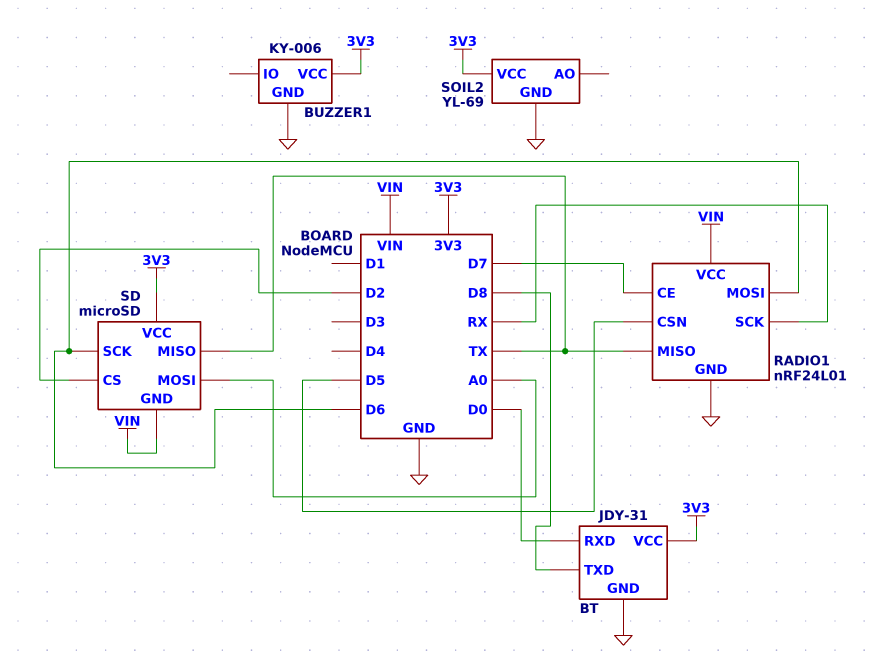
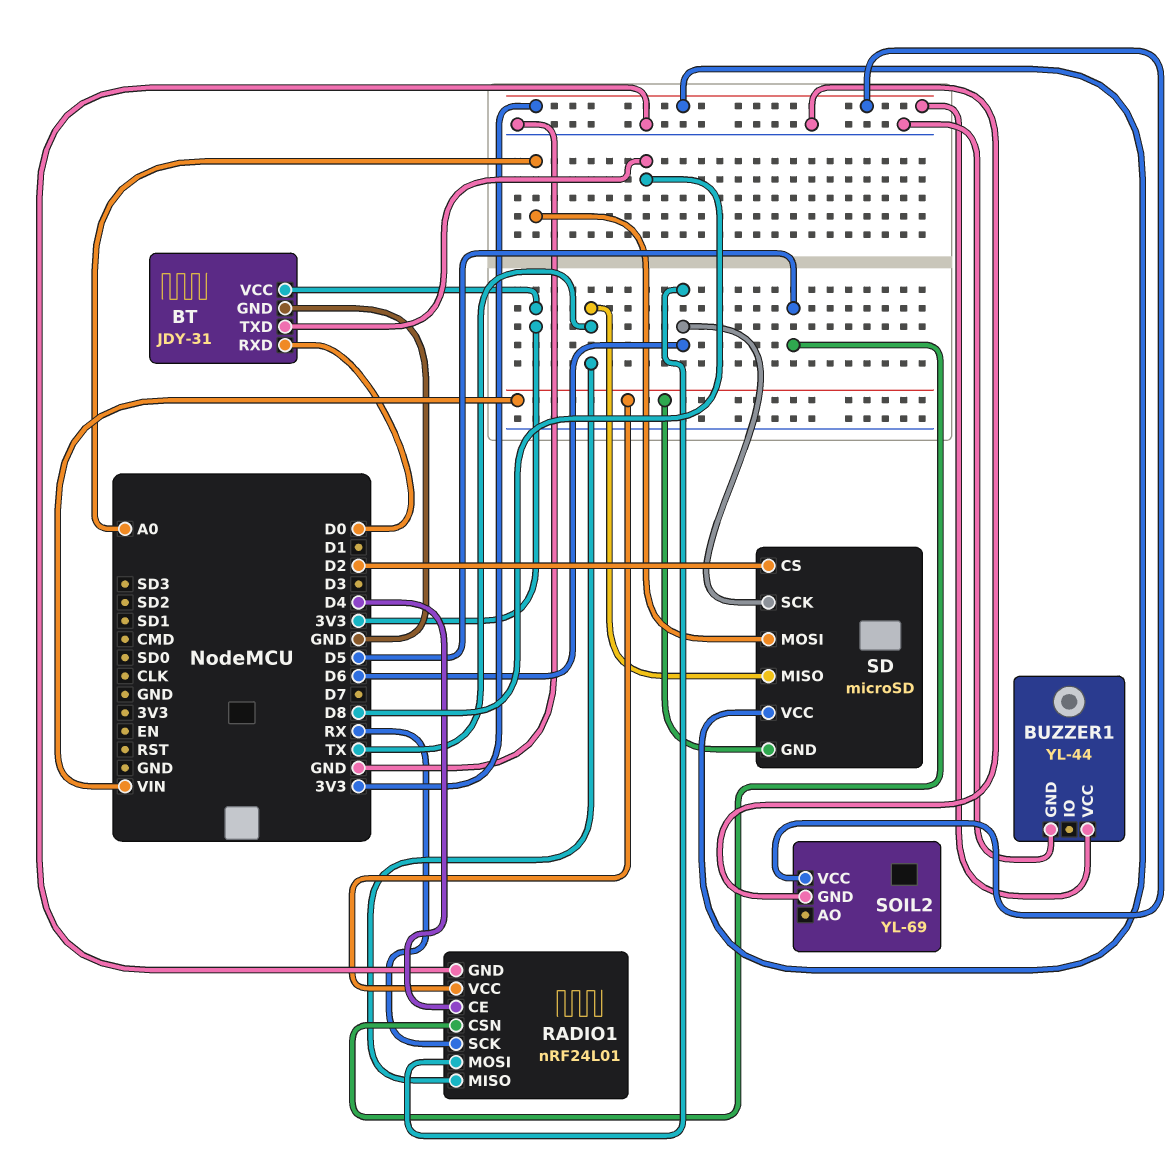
BUZZER1: KY-006 -> YL-44
RADIO1 pin CE: D7 -> D4

